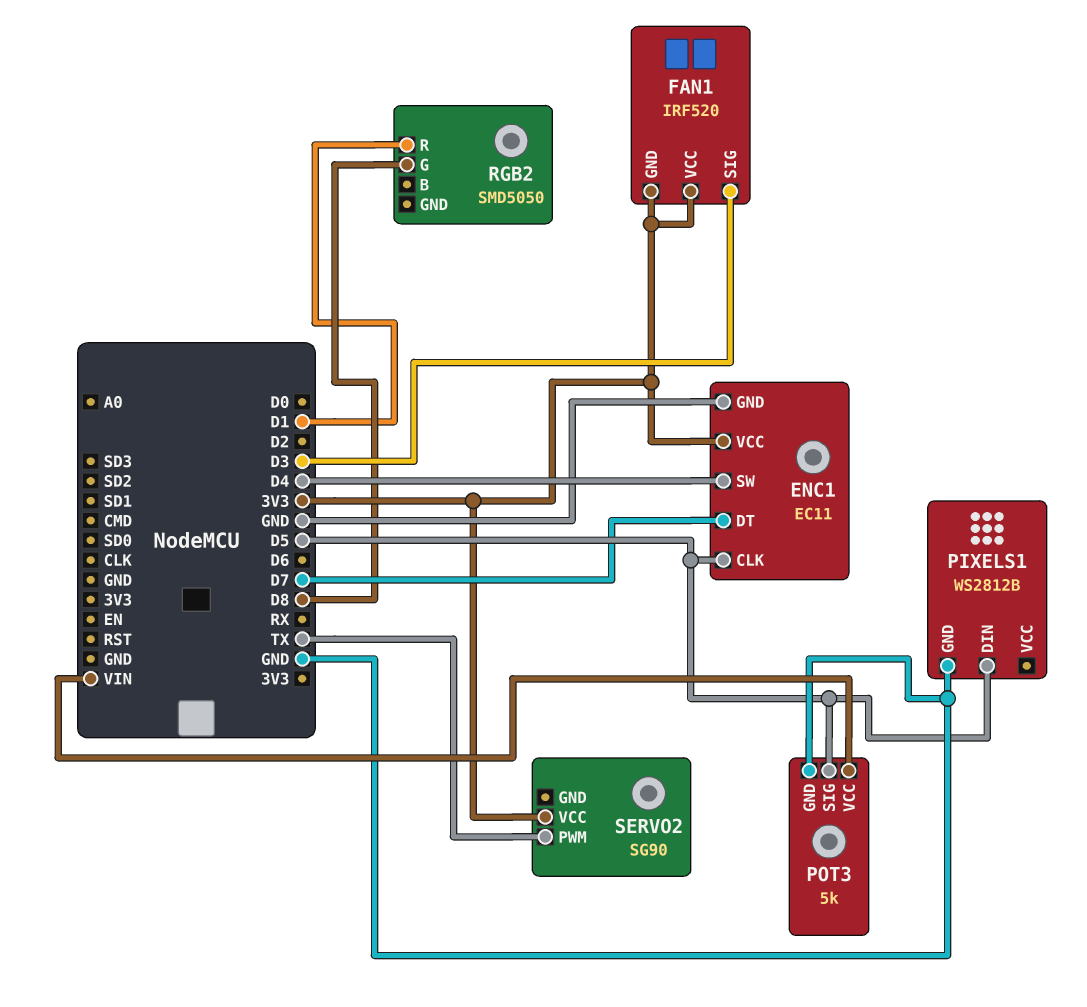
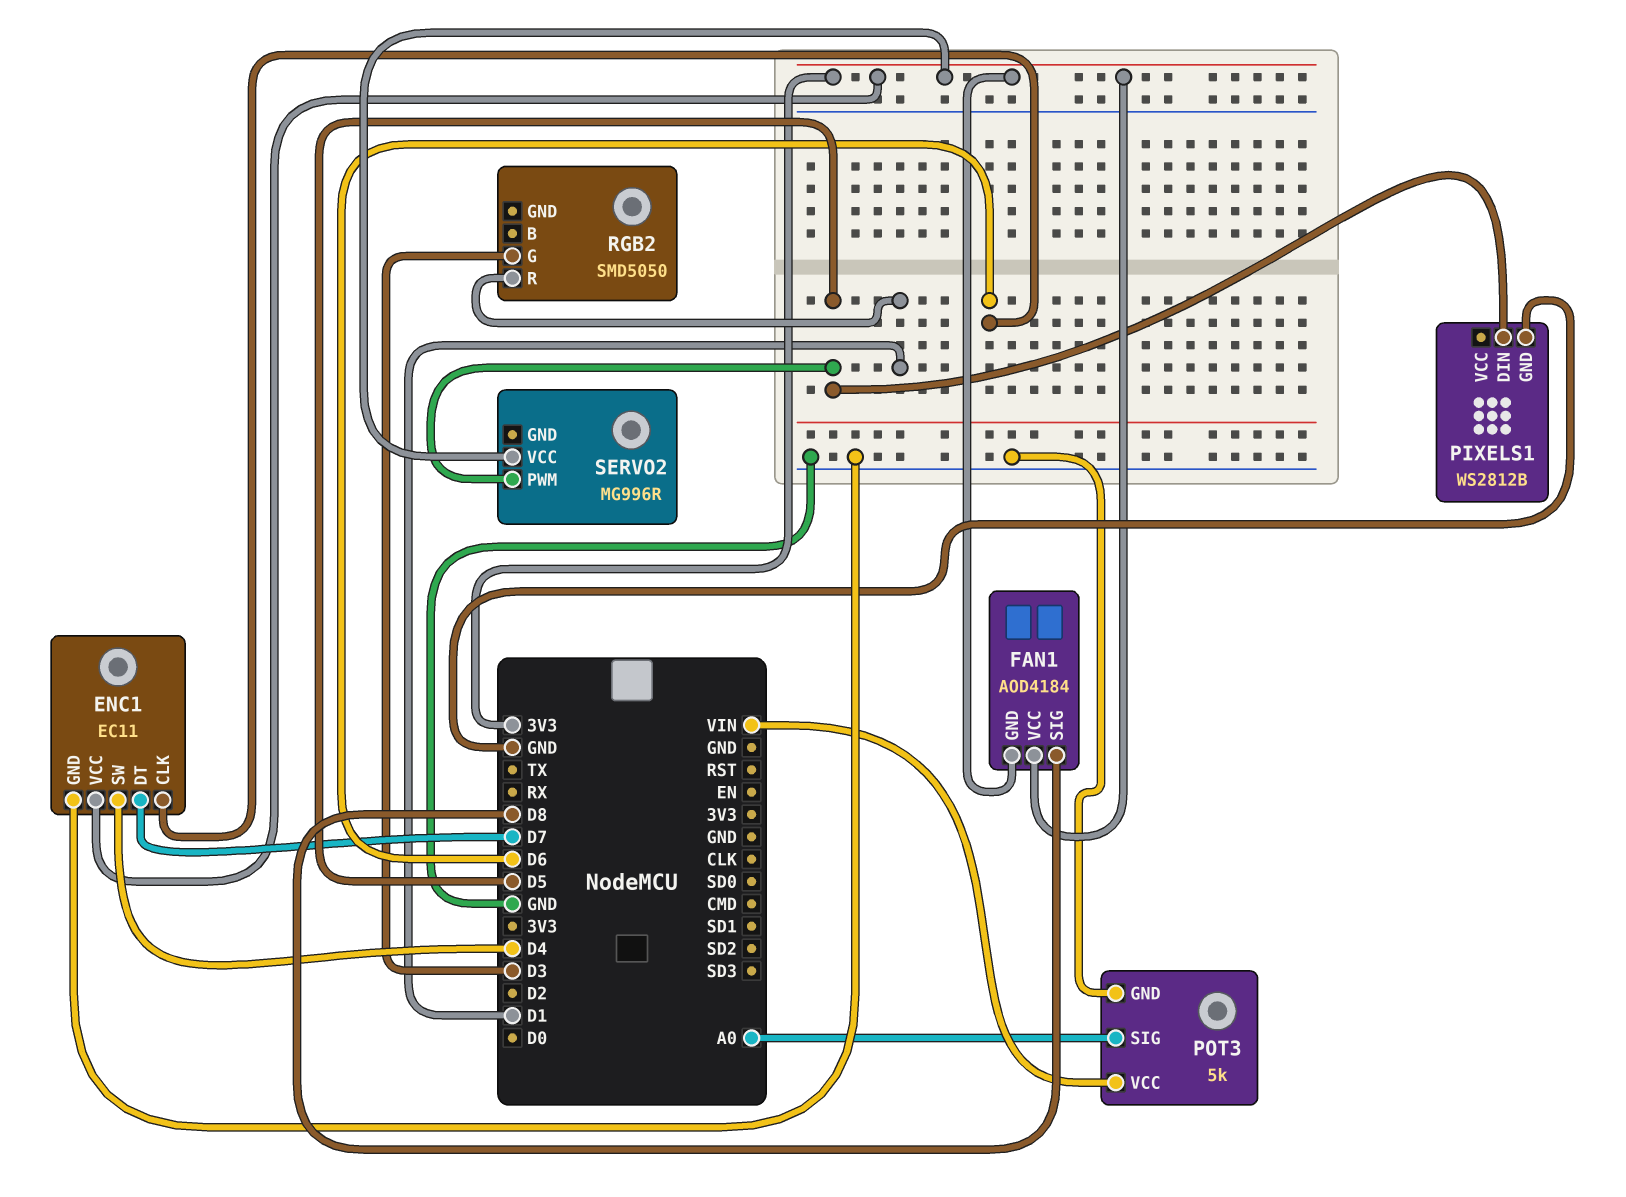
ENC1 pin CLK: D5 -> D6
FAN1: IRF520 -> AOD4184
FAN1 pin SIG: D3 -> D8
POT3 pin SIG: D5 -> A0
RGB2 pin G: D8 -> D3
SERVO2: SG90 -> MG996R
SERVO2 pin PWM: TX -> D5

